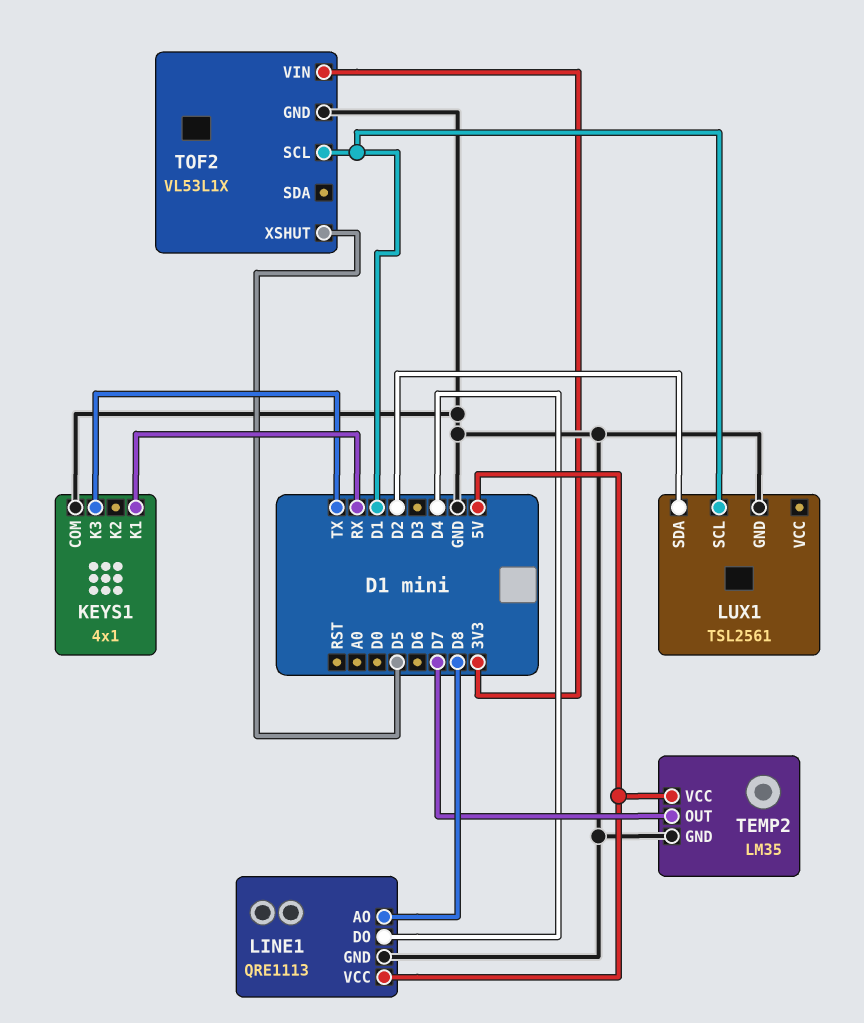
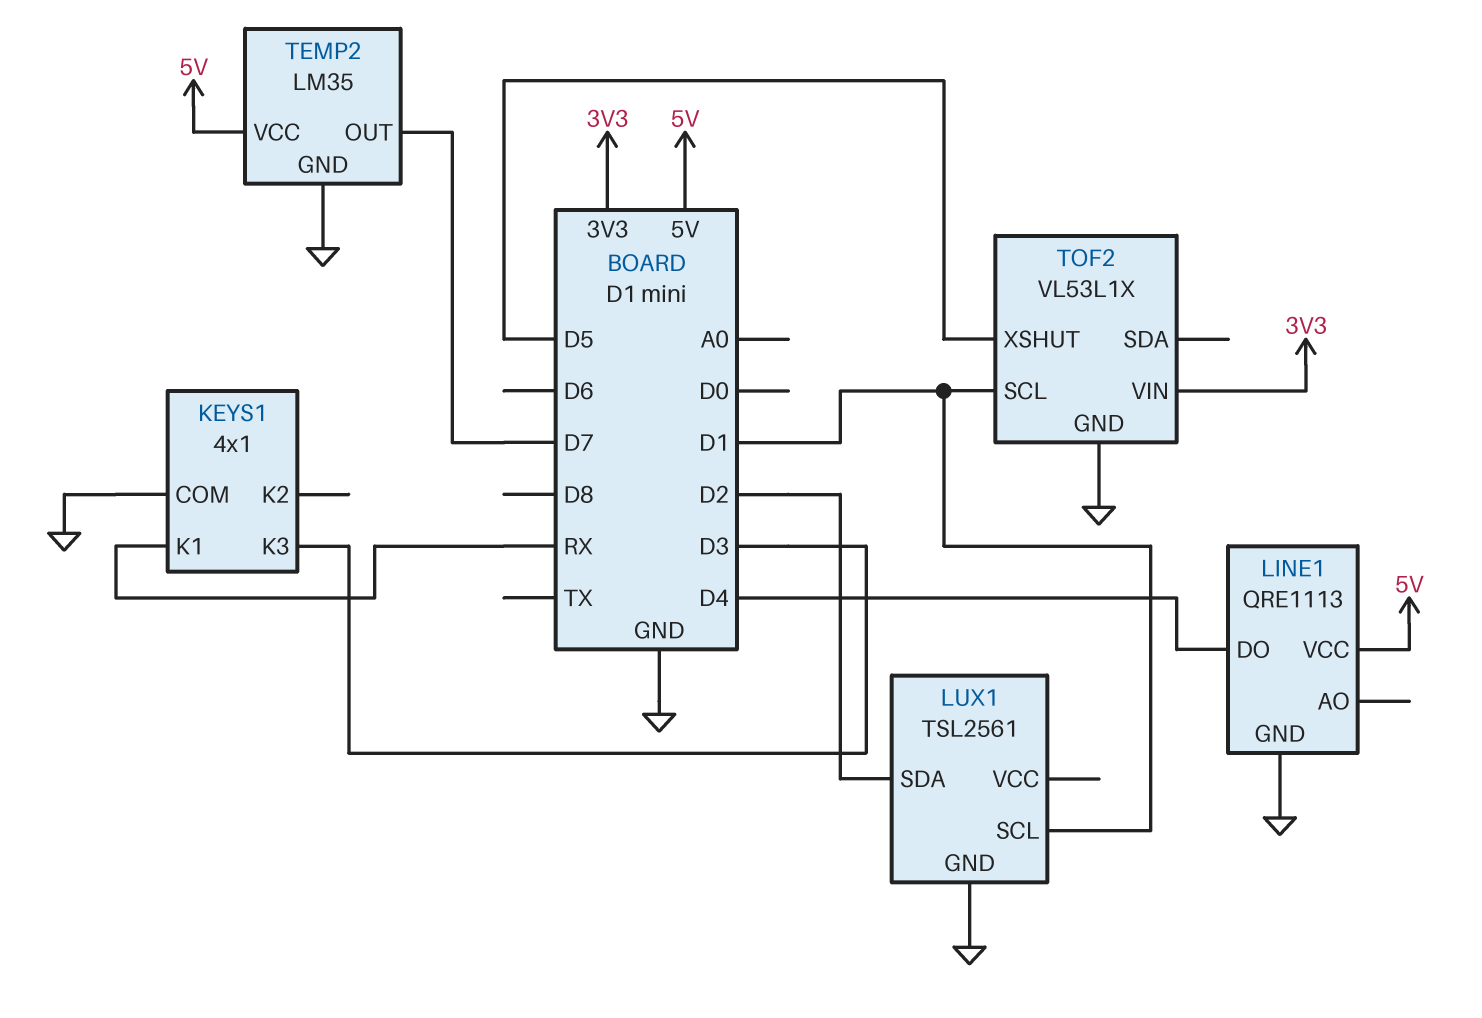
KEYS1 pin K3: TX -> D3
LINE1 pin AO: D8 -> none

